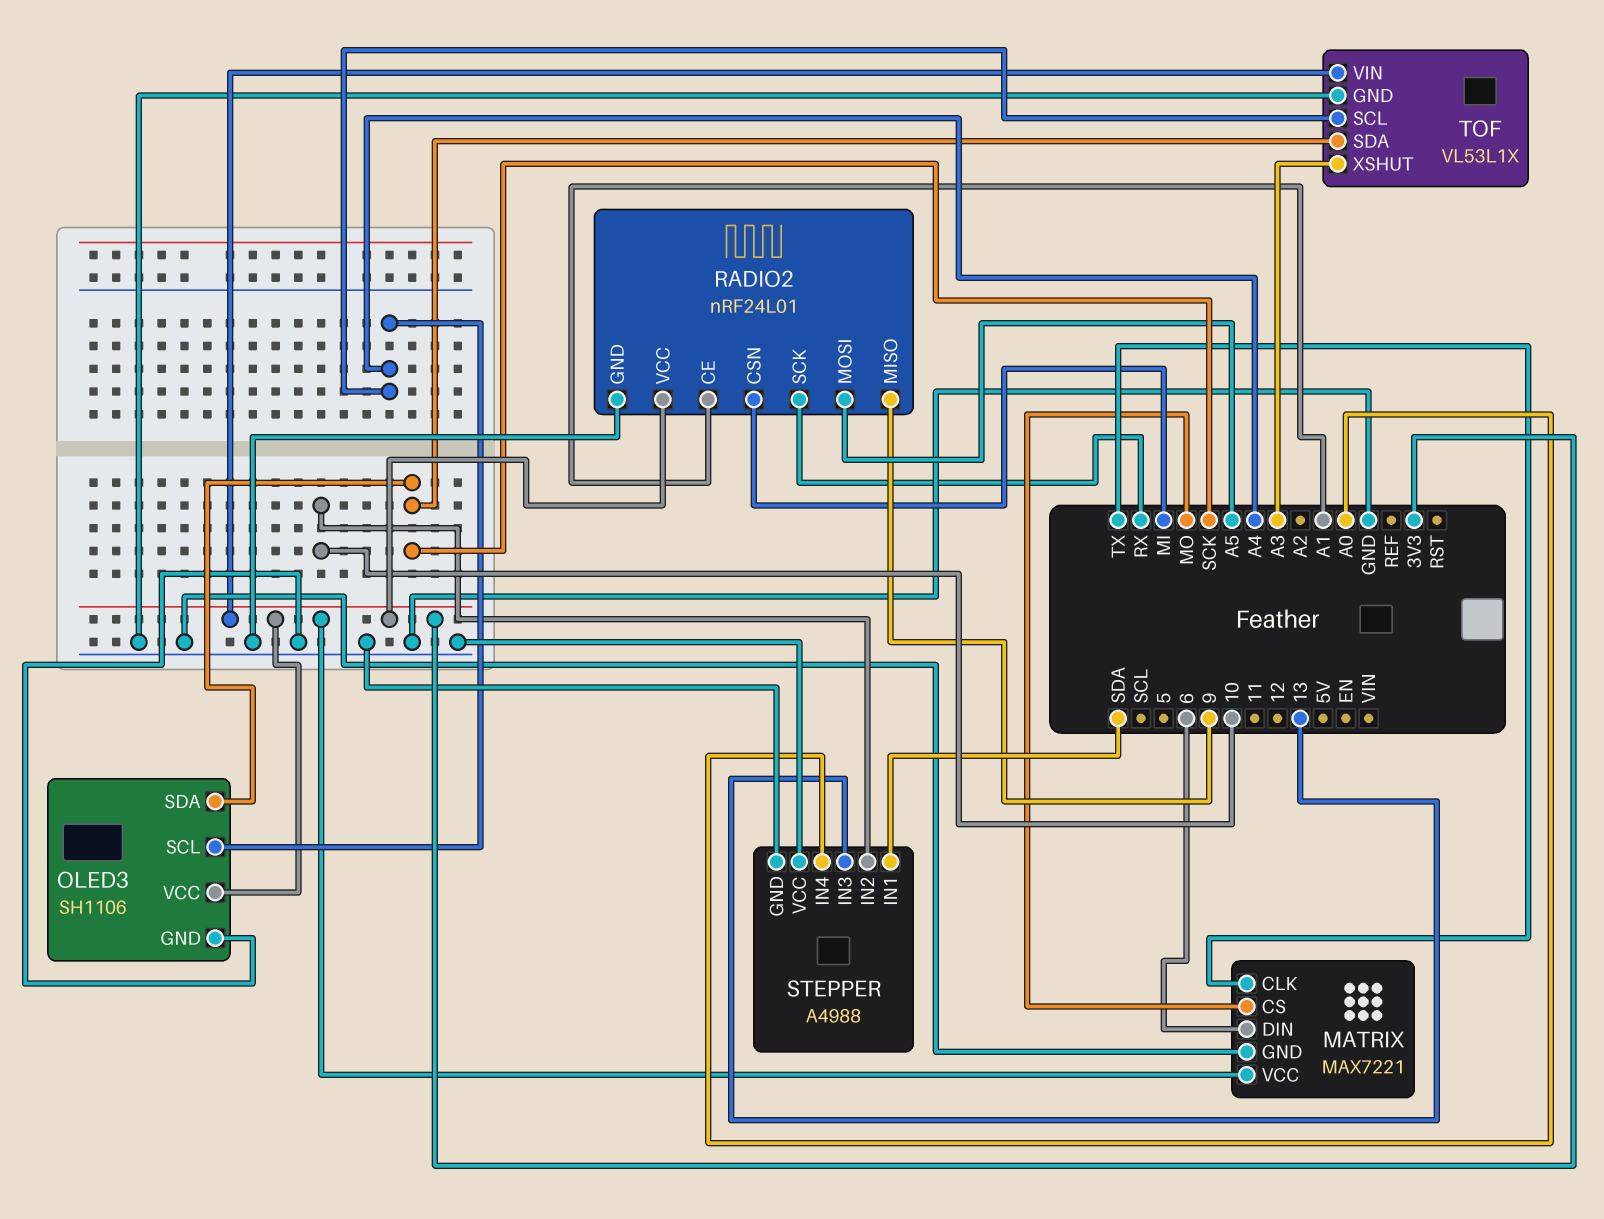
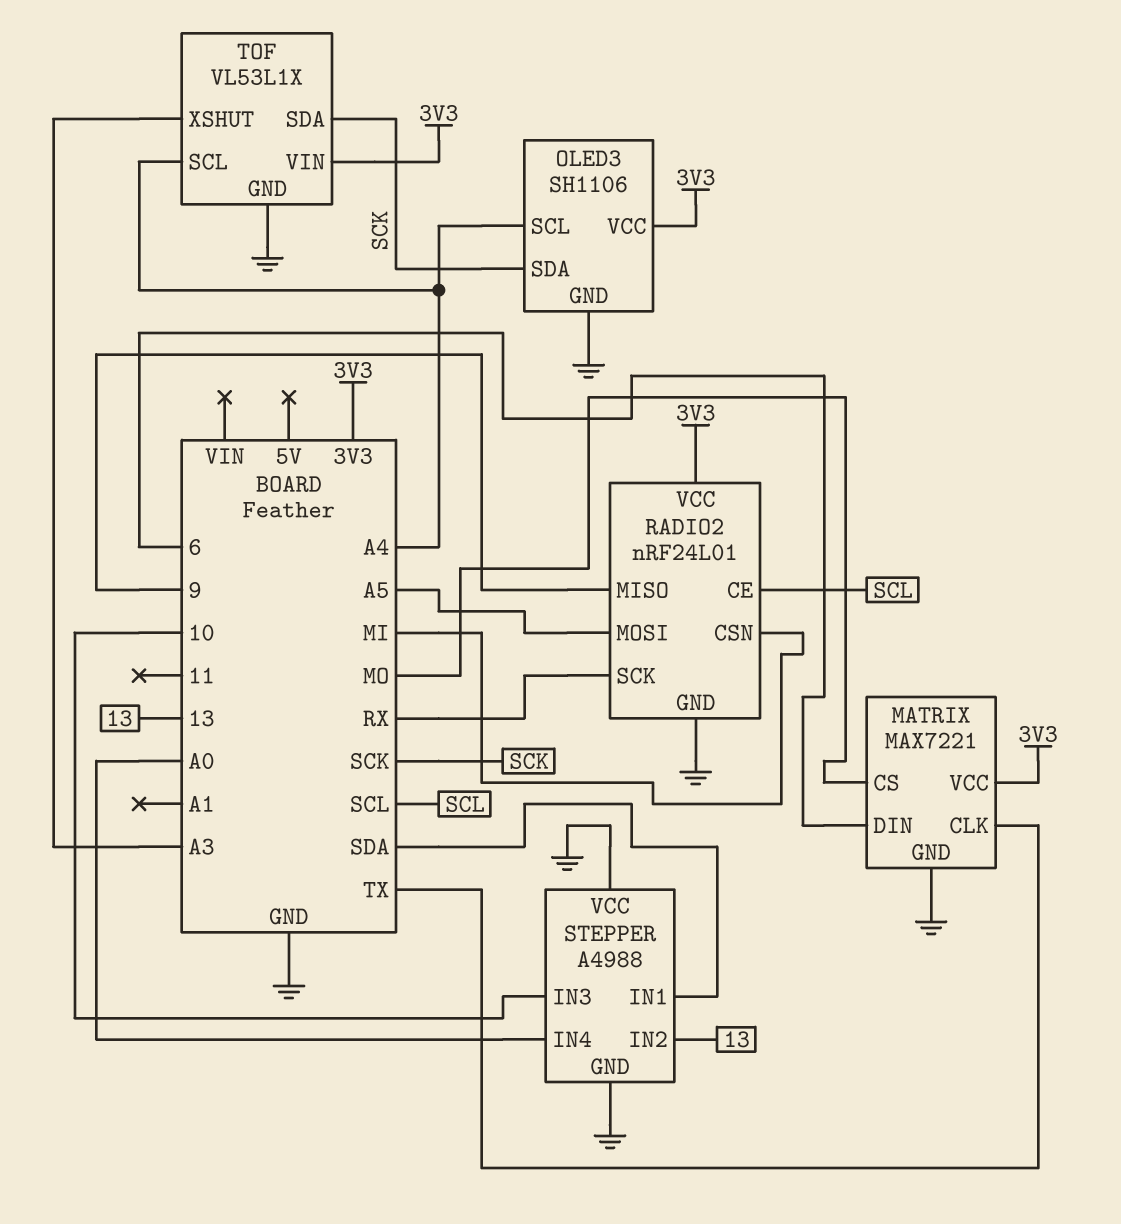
RADIO2 pin CE: A1 -> SCL
STEPPER pin IN2: 10 -> 13
STEPPER pin IN3: 13 -> 10

